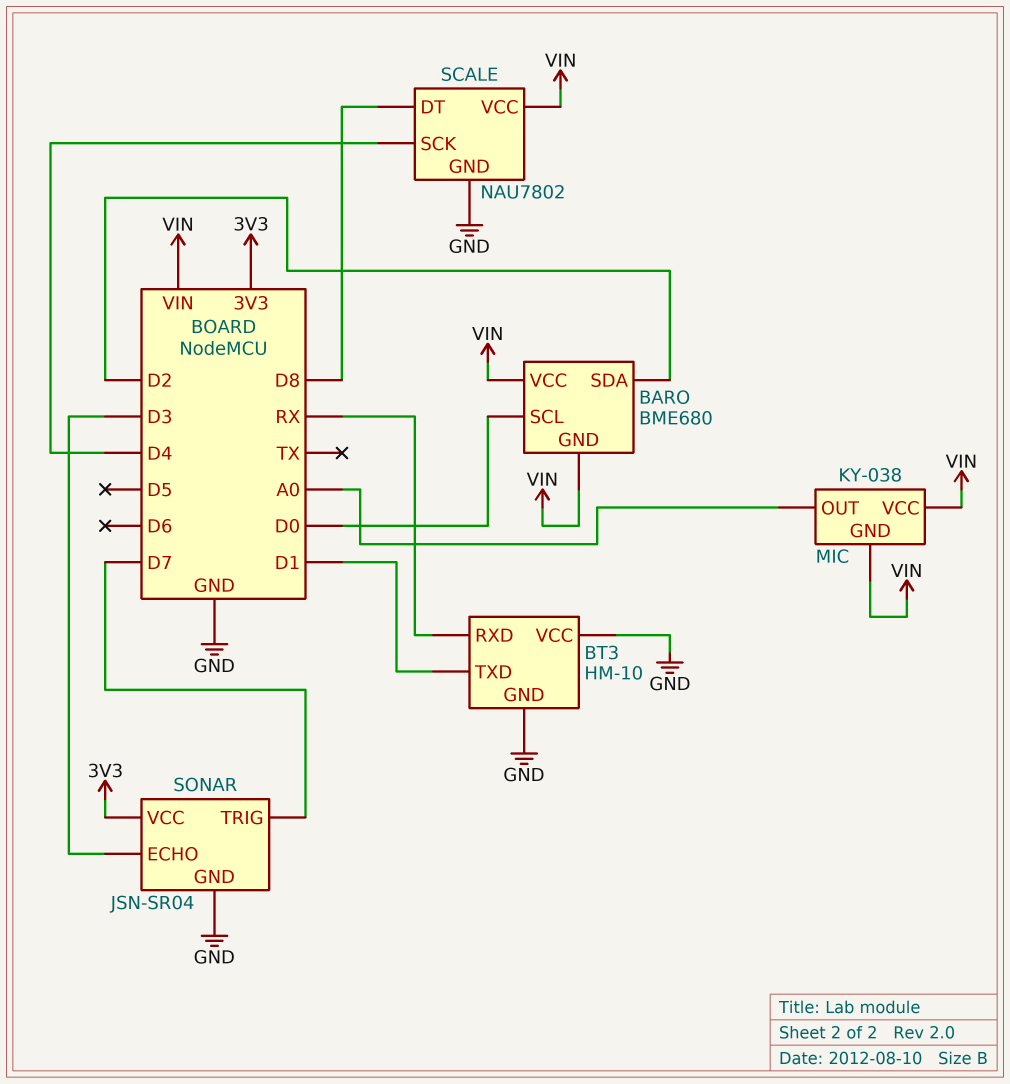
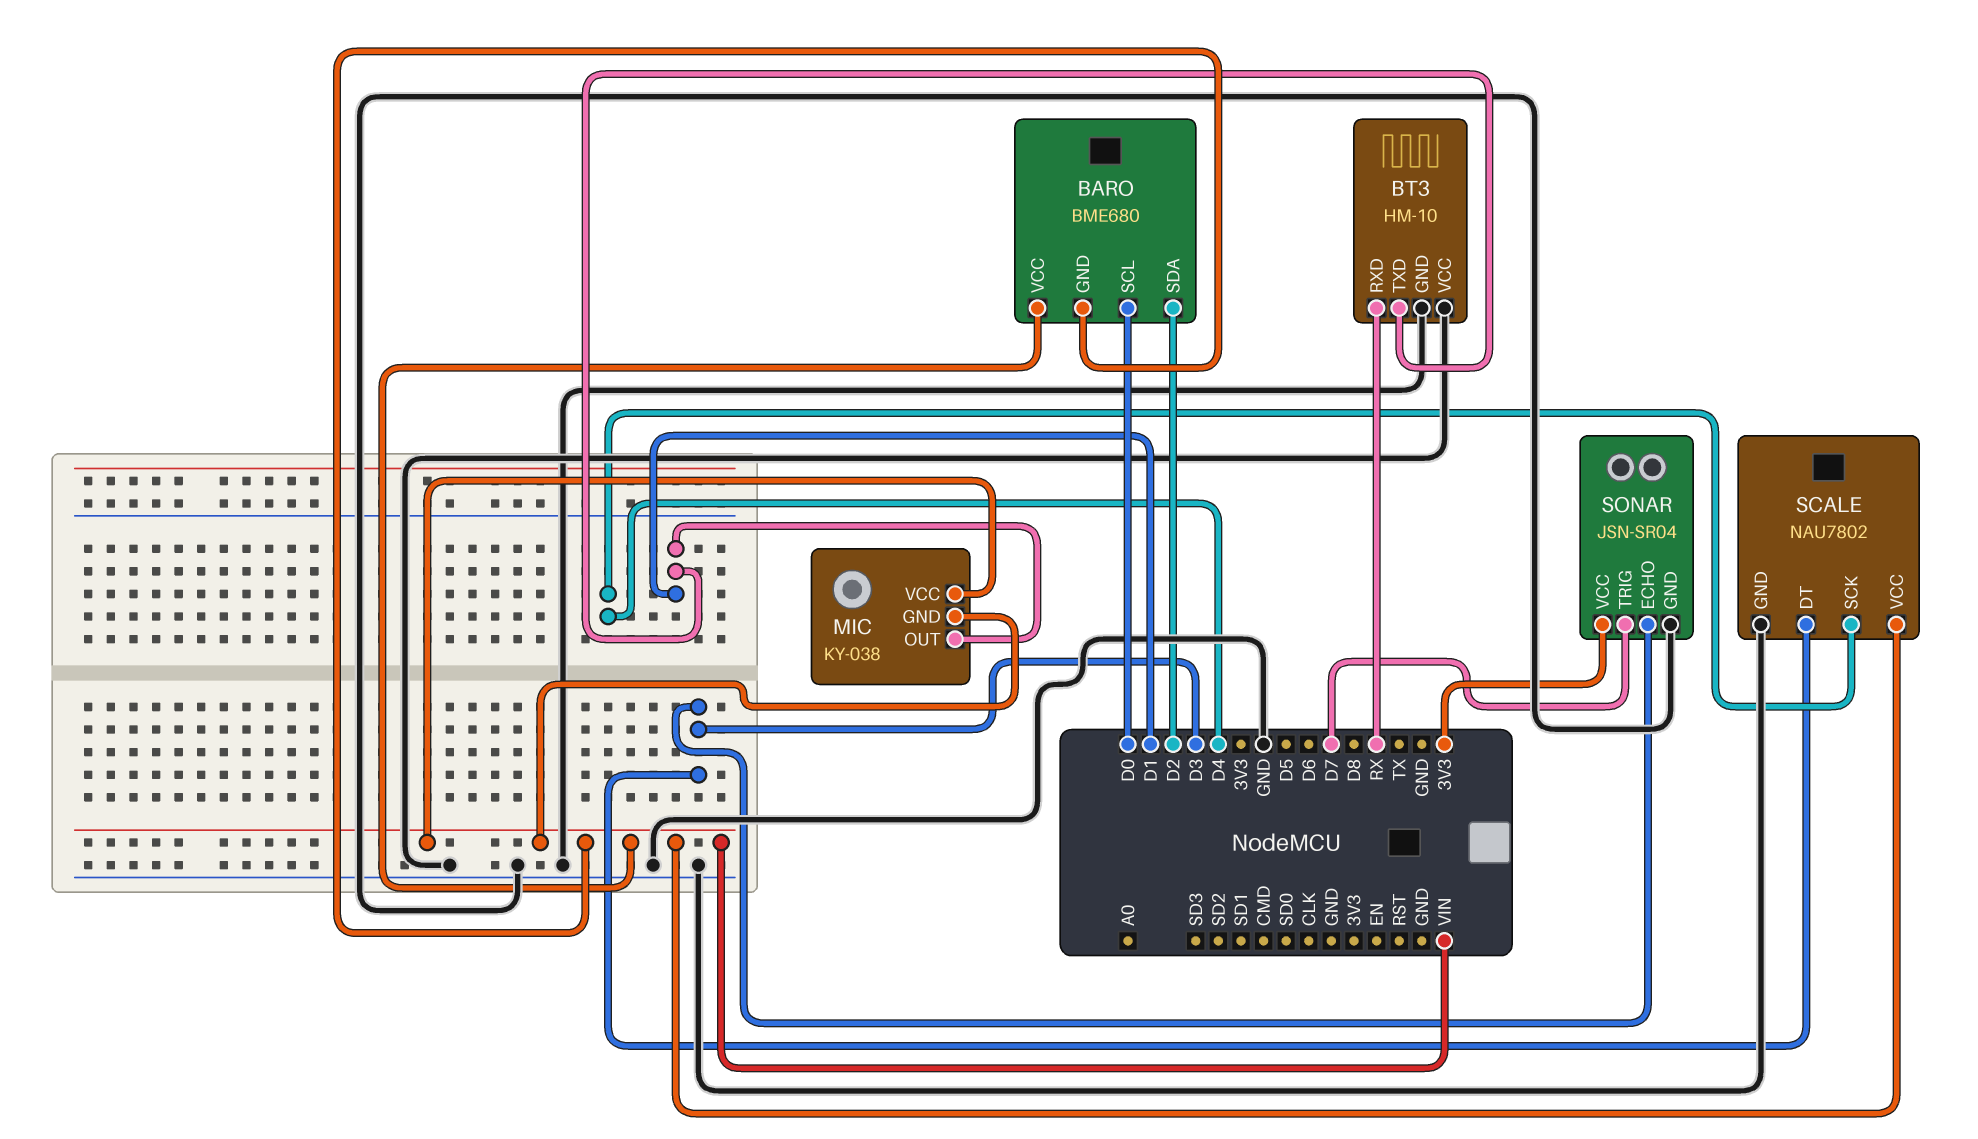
MIC pin OUT: A0 -> D1
SCALE pin DT: D8 -> D3

